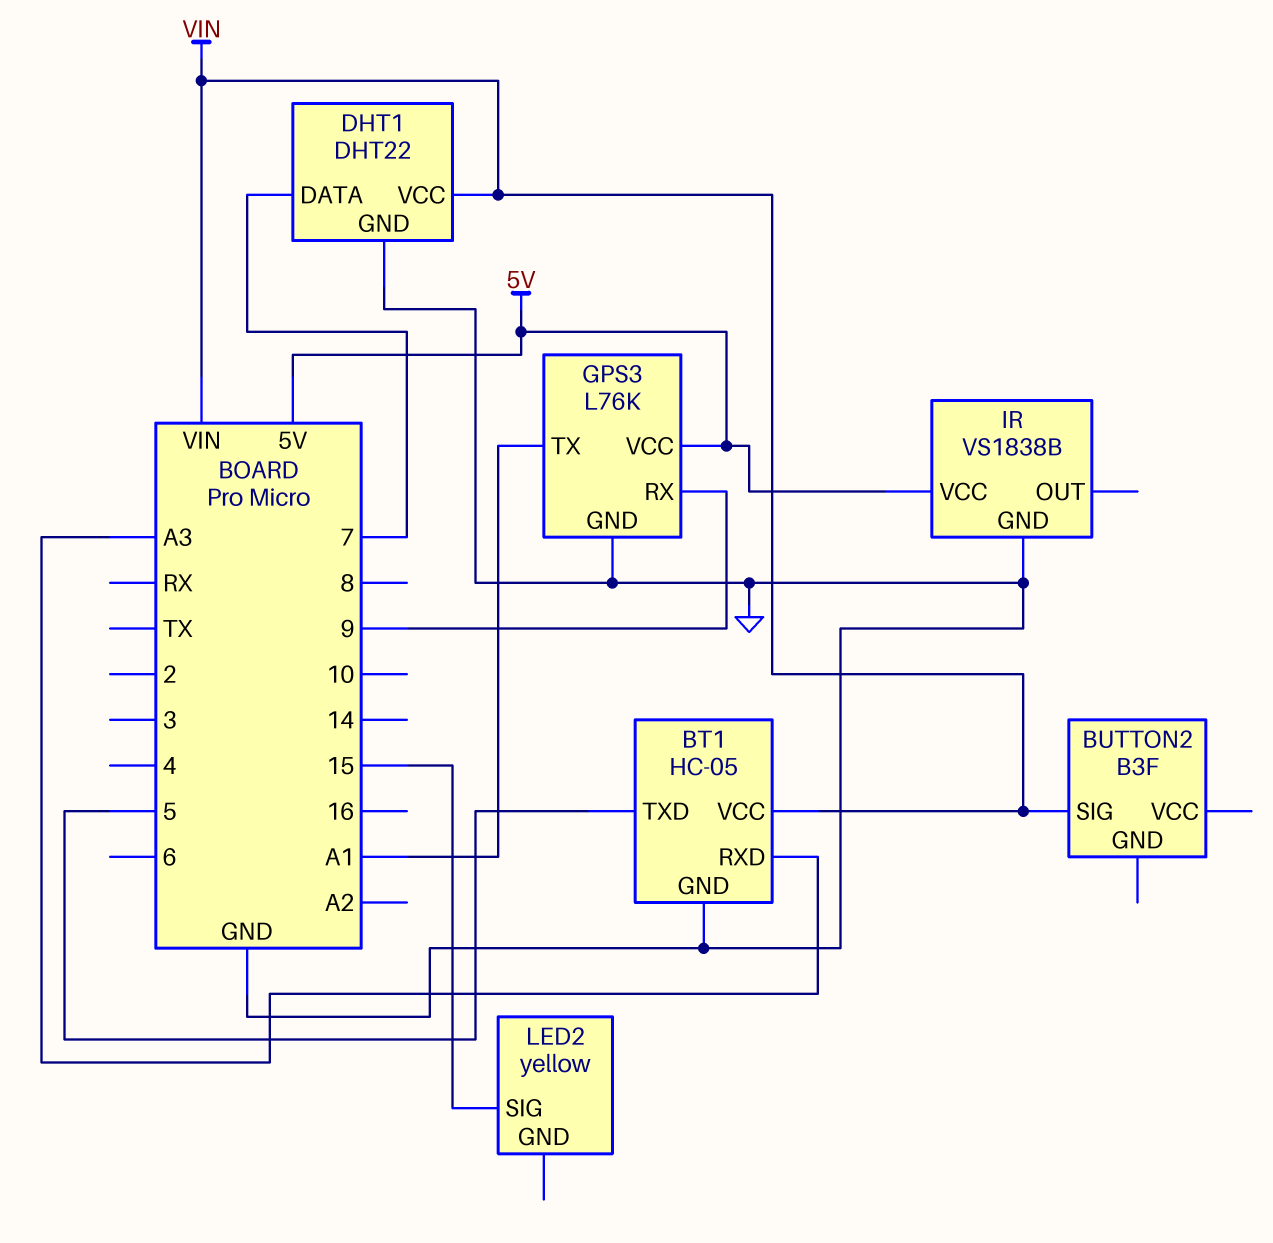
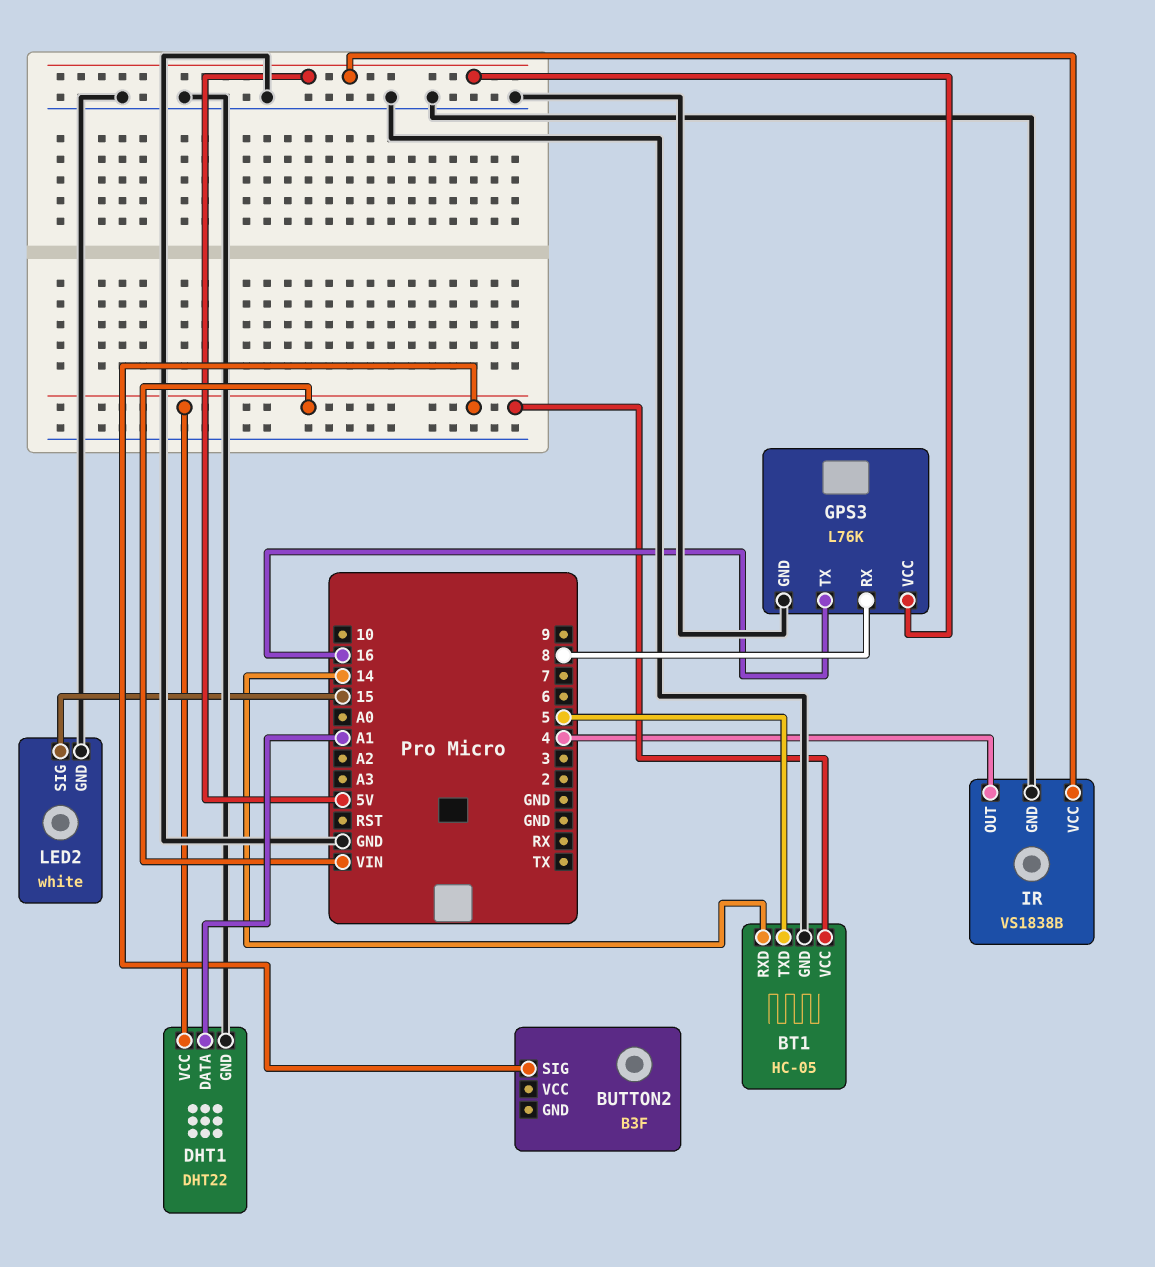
BT1 pin RXD: A3 -> 14
DHT1 pin DATA: 7 -> A1
GPS3 pin RX: 9 -> 8
GPS3 pin TX: A1 -> 16
IR pin OUT: none -> 4
LED2: yellow -> white
LED2 pin GND: none -> GND

